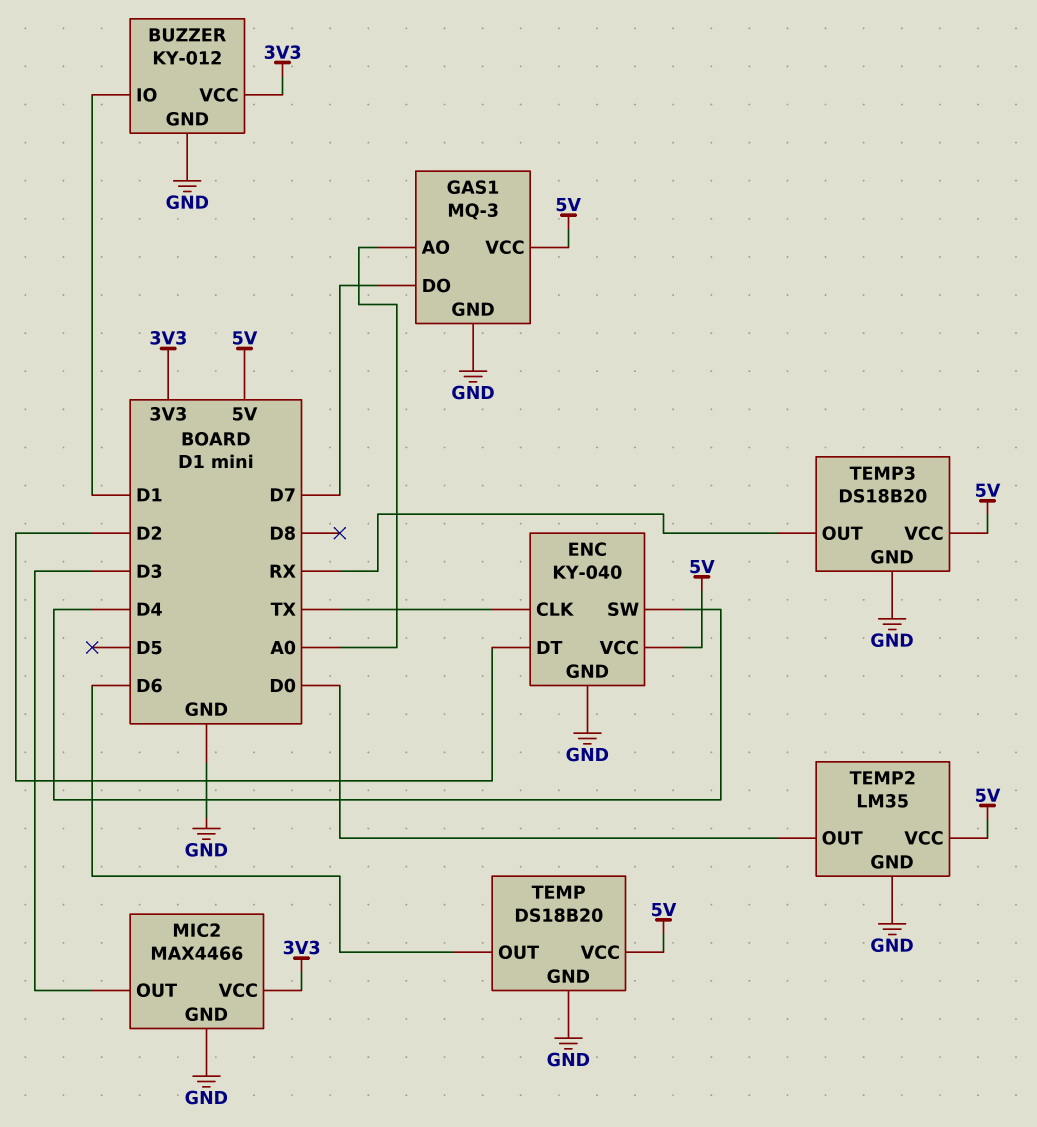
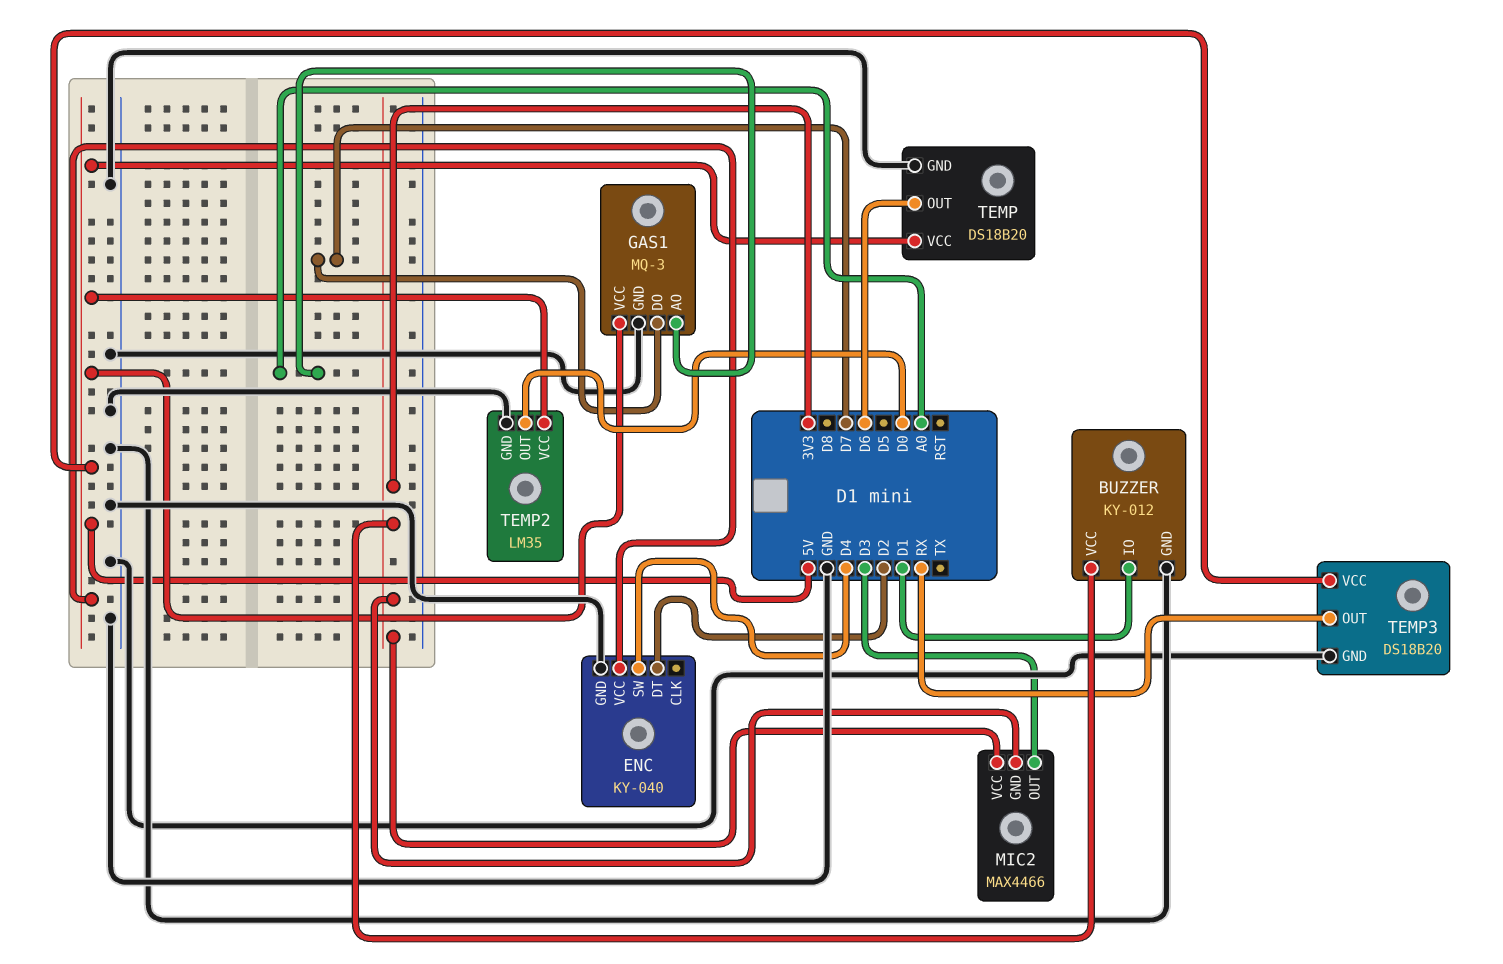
ENC pin CLK: TX -> none
MIC2 pin GND: GND -> 3V3

